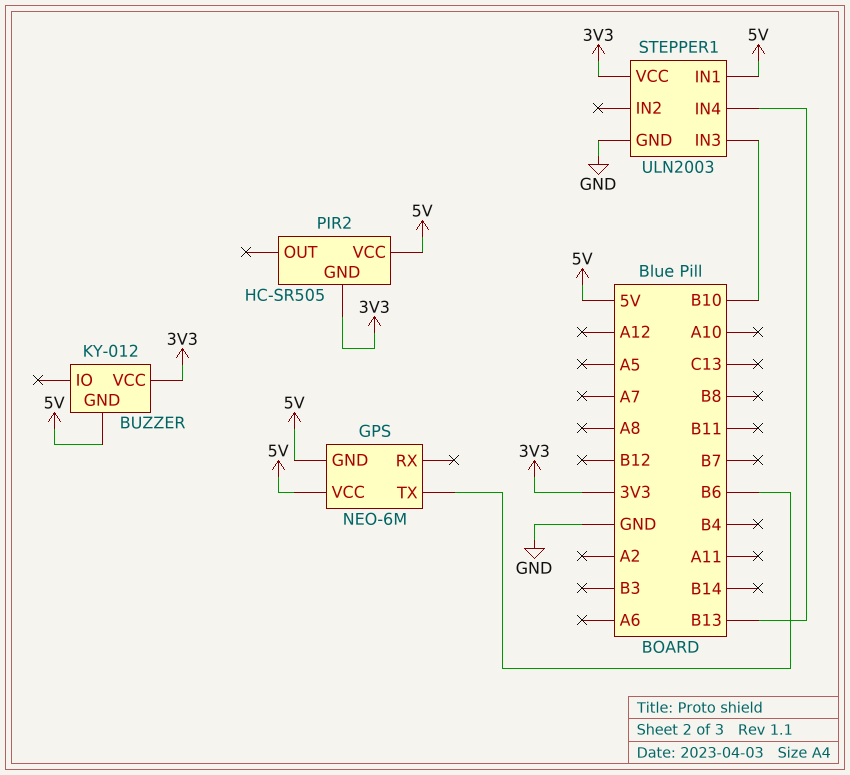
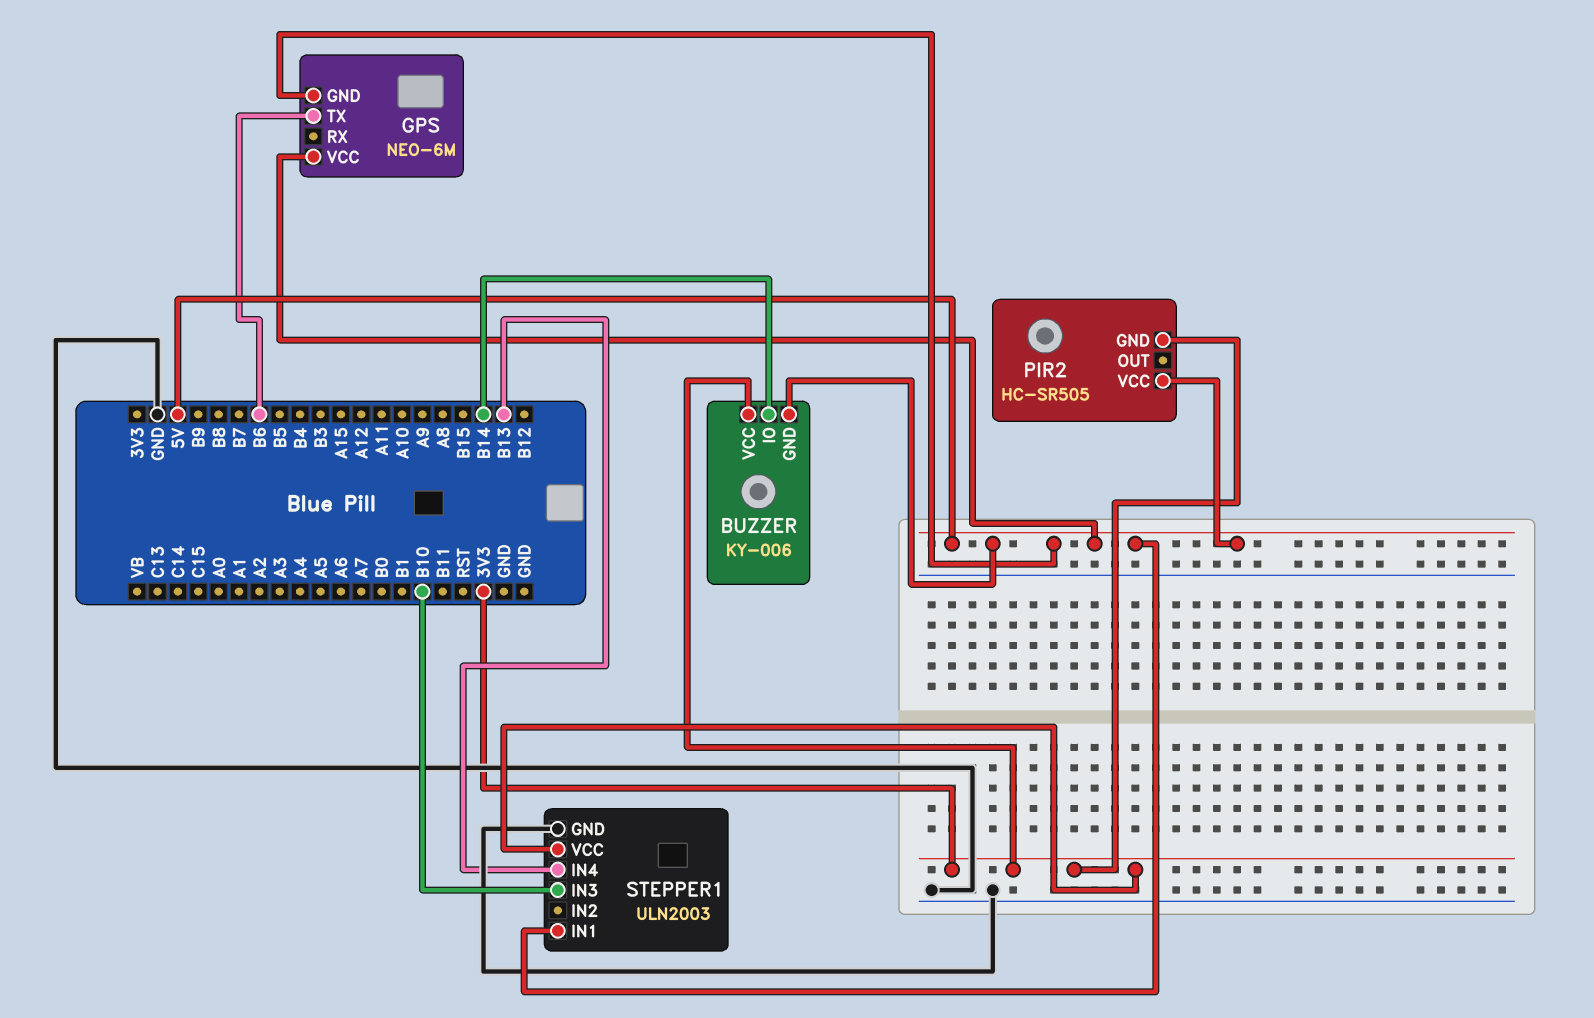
BUZZER: KY-012 -> KY-006
BUZZER pin IO: none -> B14

